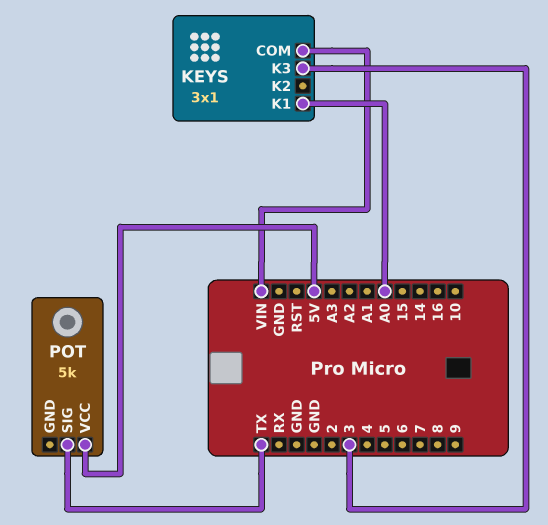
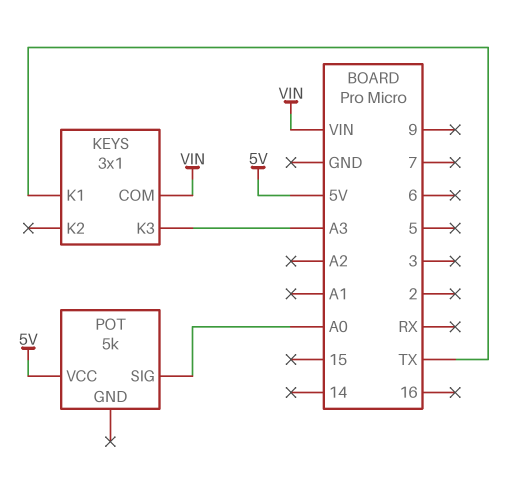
KEYS pin K1: A0 -> TX
KEYS pin K3: 3 -> A3
POT pin SIG: TX -> A0

